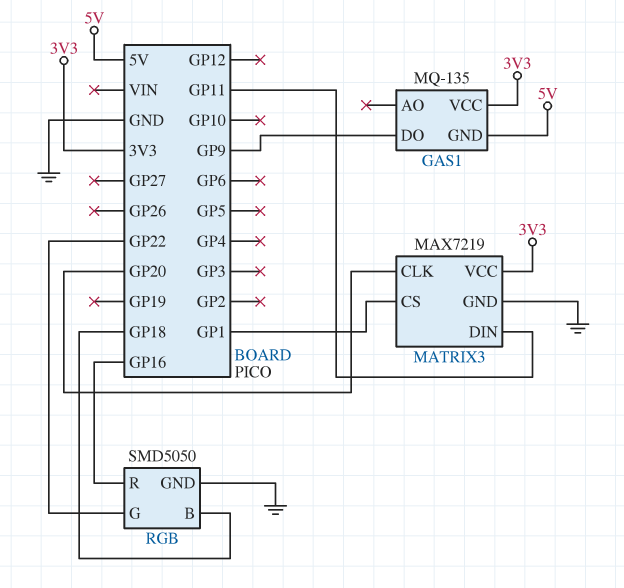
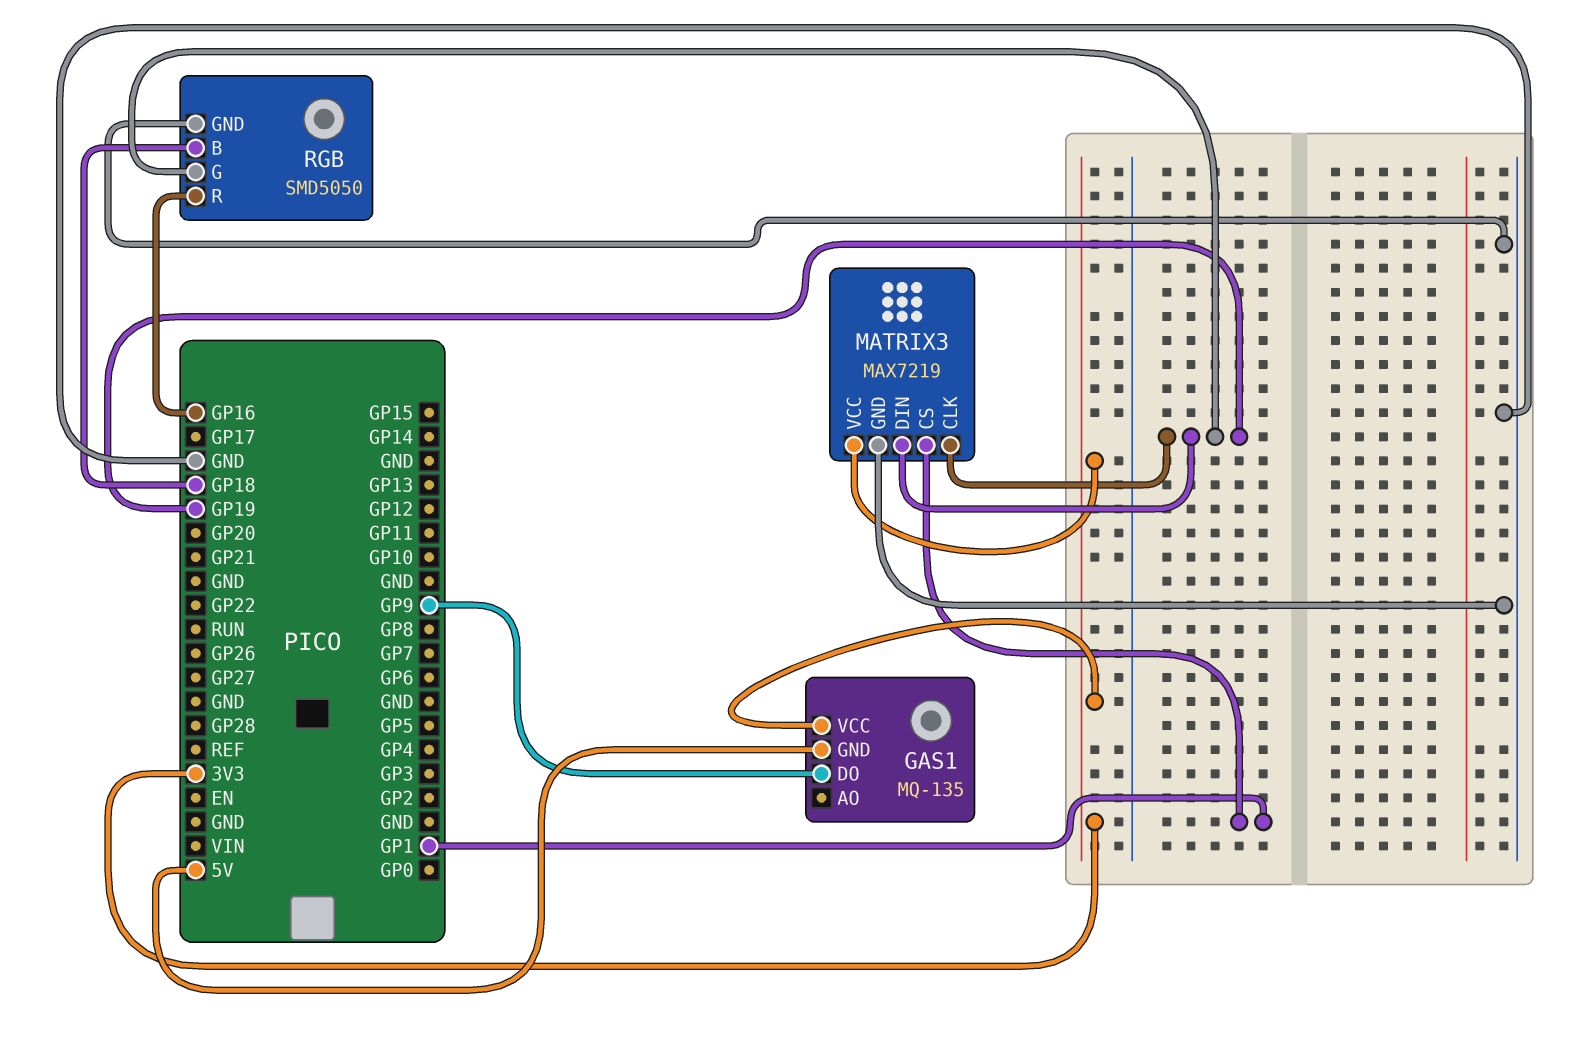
MATRIX3 pin CLK: GP20 -> GP19
MATRIX3 pin DIN: GP11 -> GP19
RGB pin G: GP22 -> GP19

